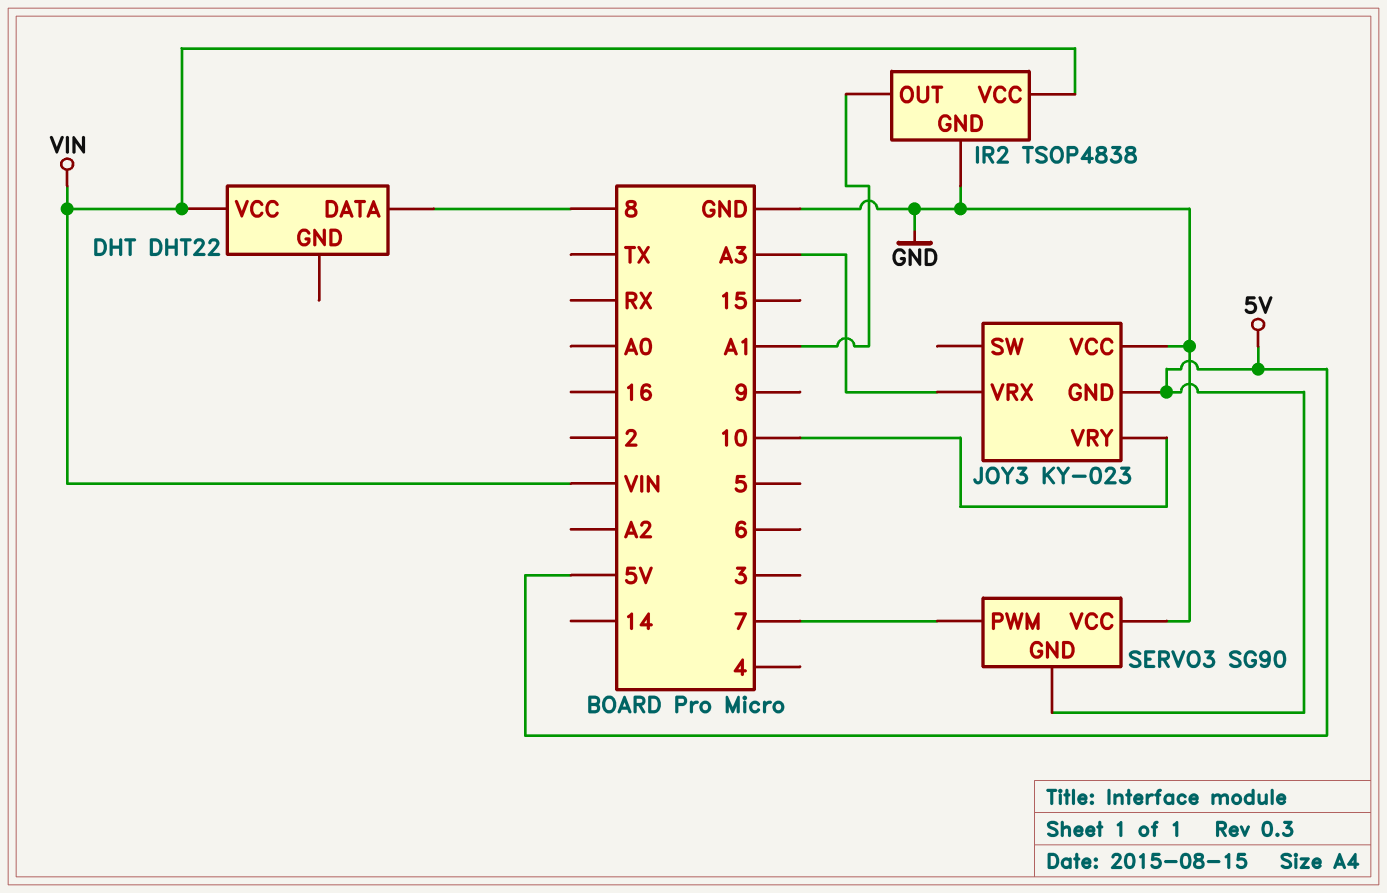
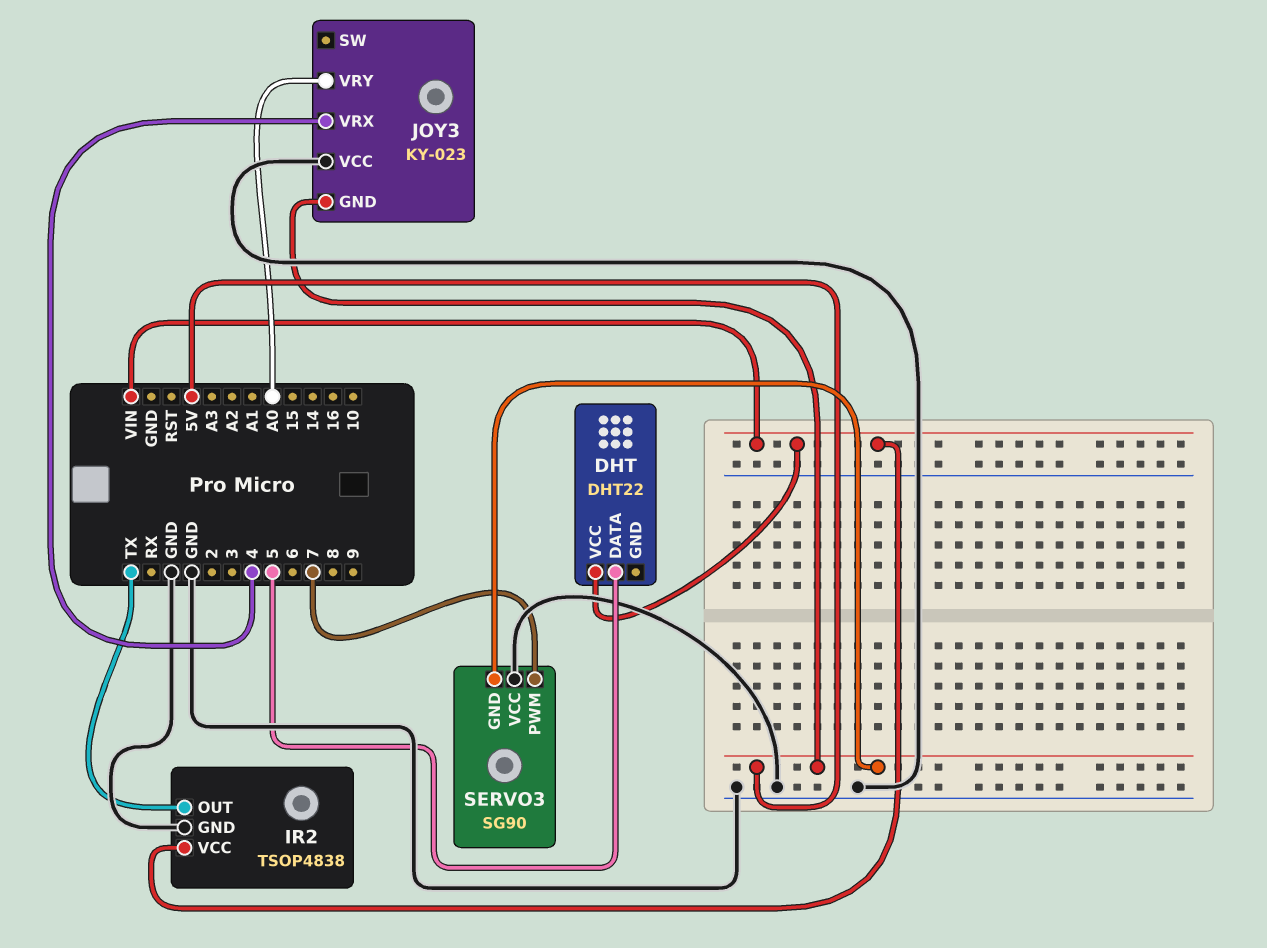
DHT pin DATA: 8 -> 5
IR2 pin OUT: A1 -> TX
JOY3 pin VRX: A3 -> 4
JOY3 pin VRY: 10 -> A0

